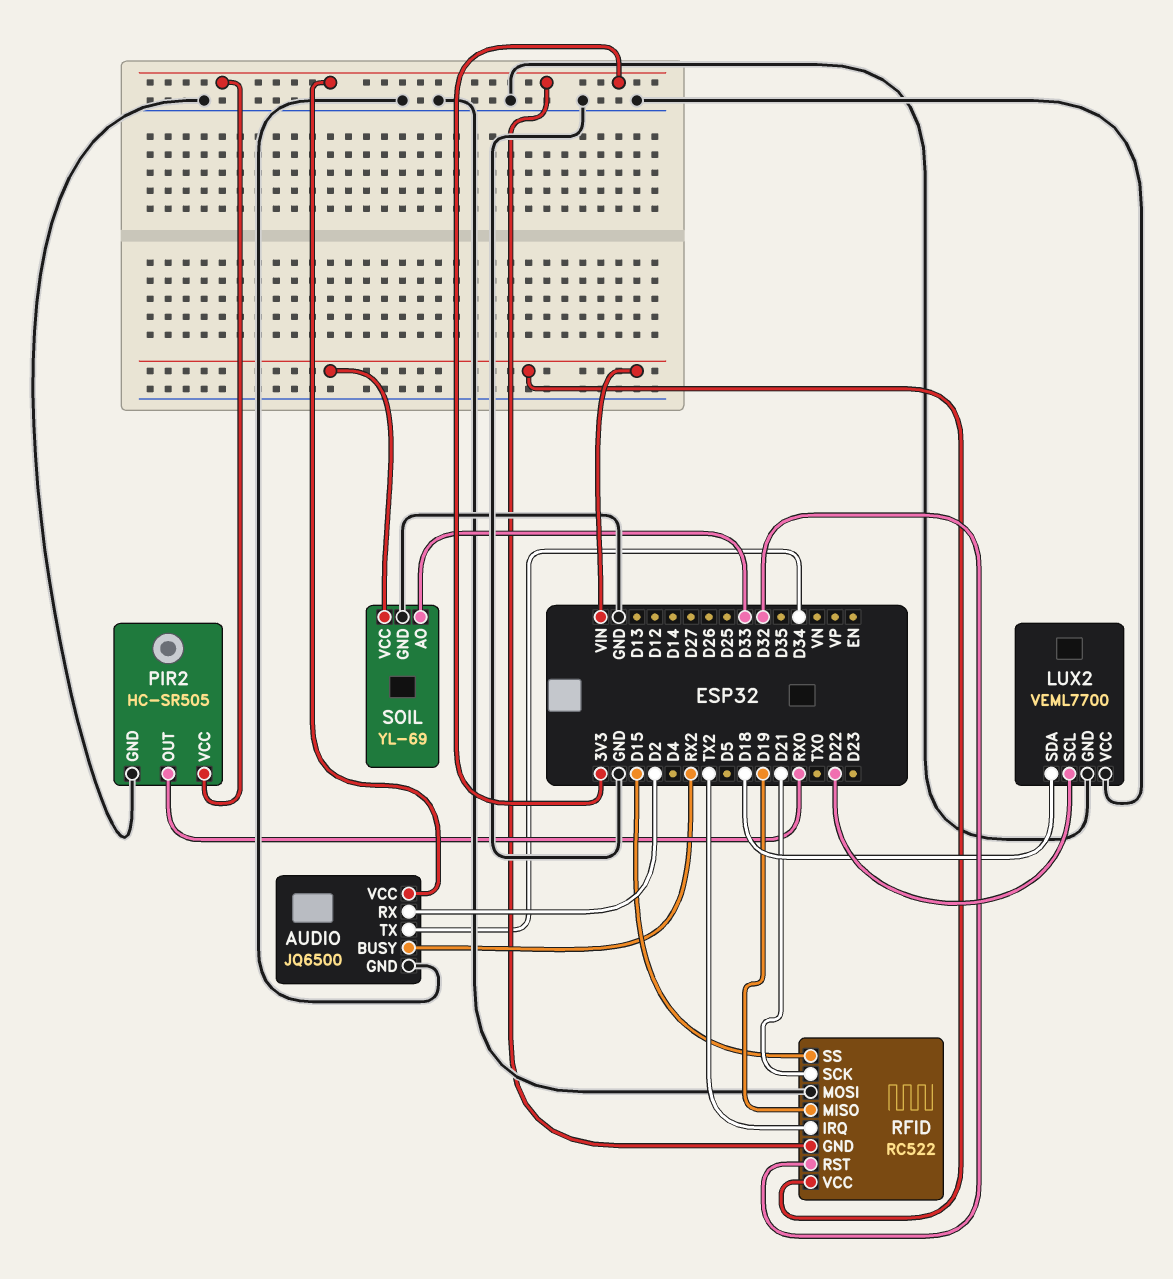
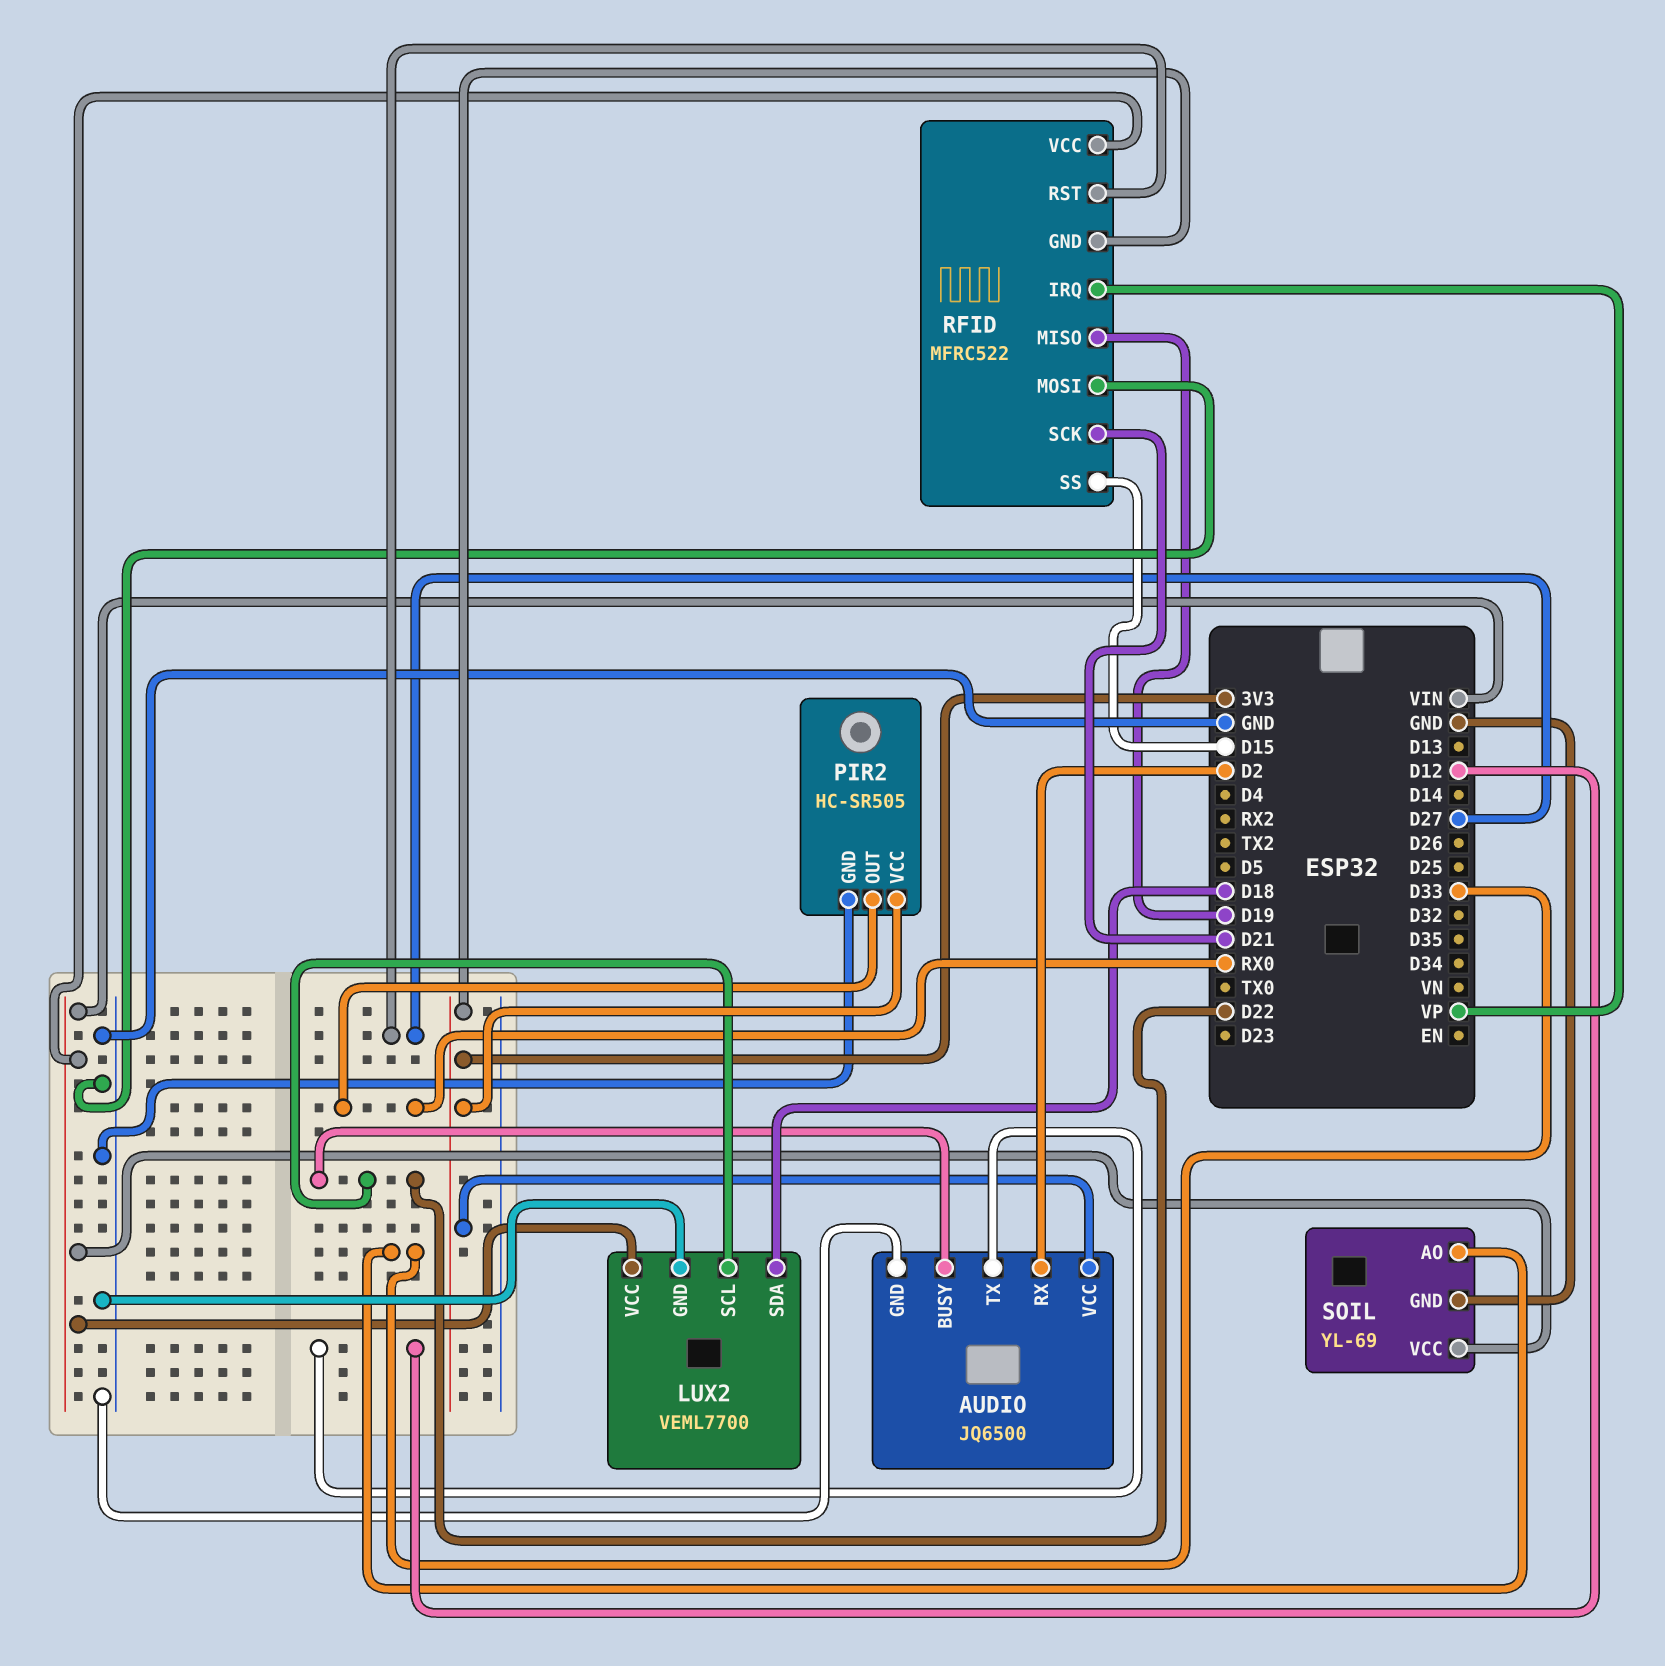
AUDIO pin BUSY: RX2 -> D22
AUDIO pin TX: D34 -> D12
LUX2 pin VCC: GND -> VIN
RFID: RC522 -> MFRC522
RFID pin IRQ: TX2 -> VP
RFID pin RST: D32 -> D27

